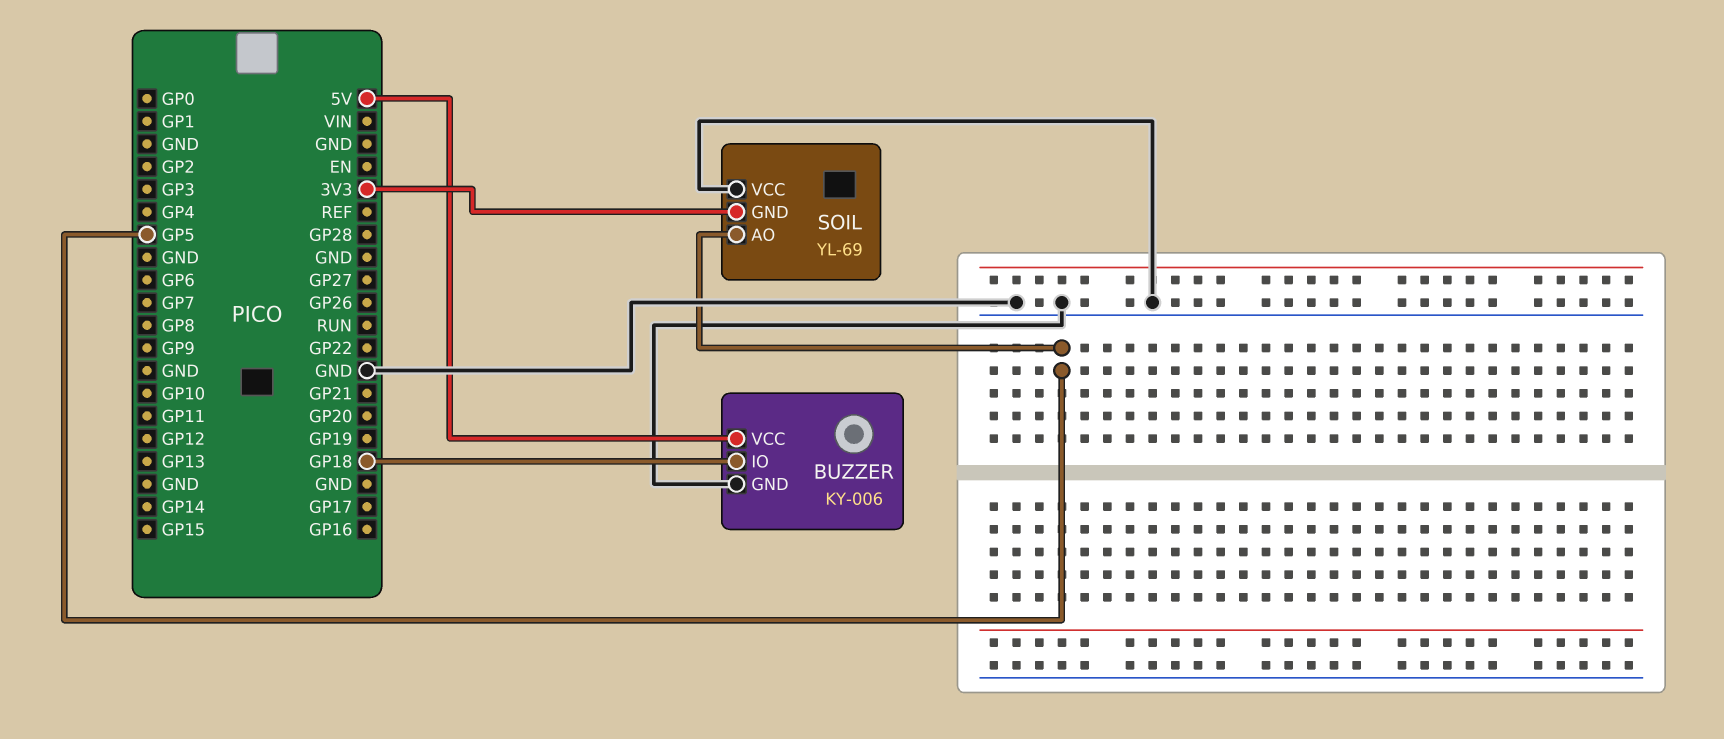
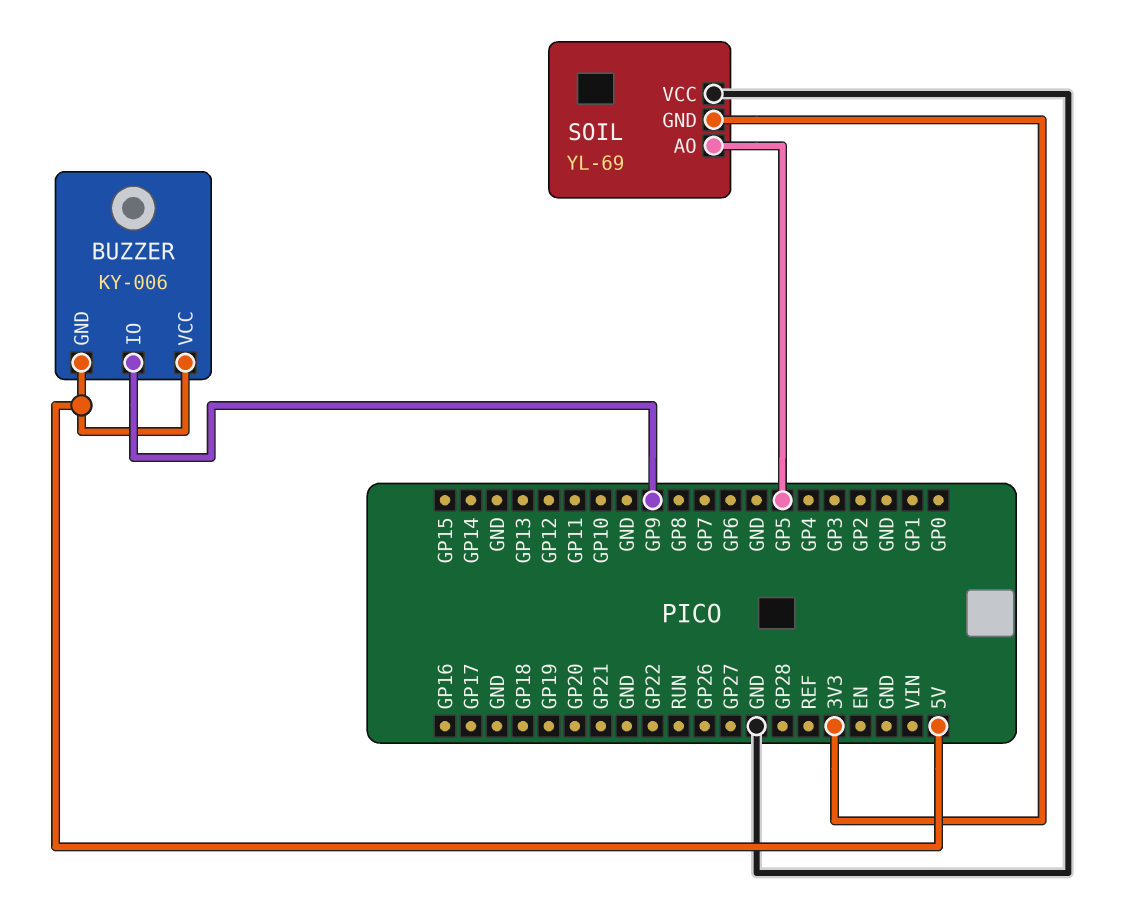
BUZZER pin GND: GND -> 5V
BUZZER pin IO: GP18 -> GP9

